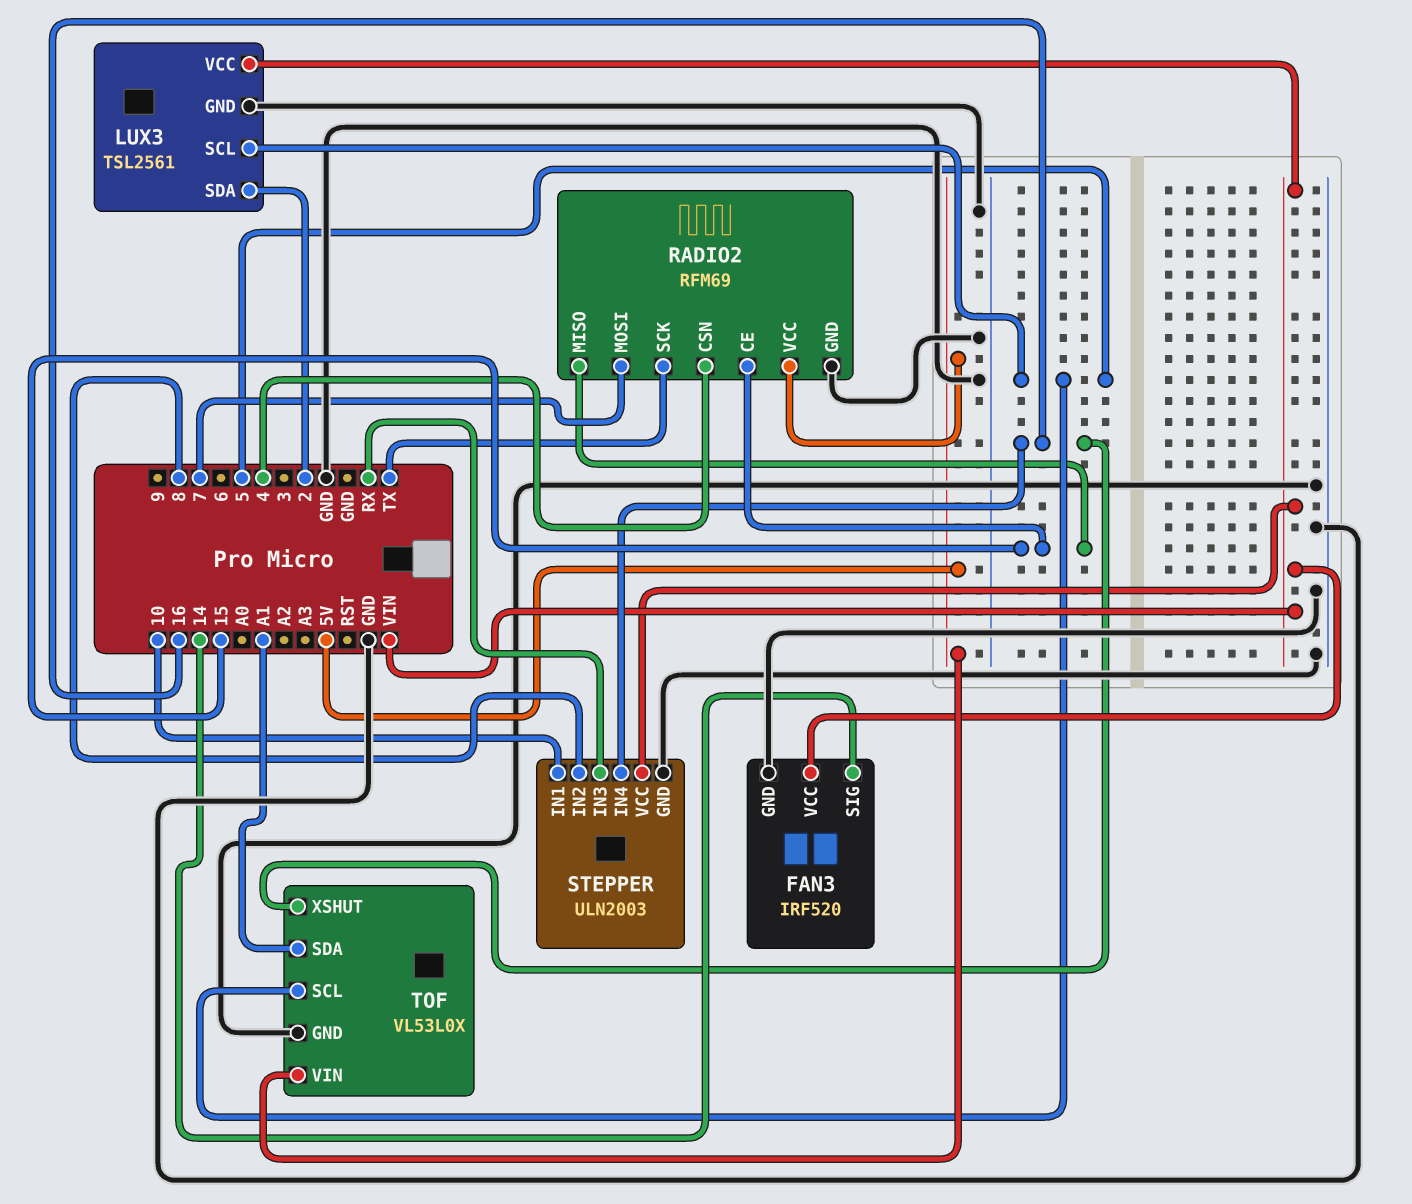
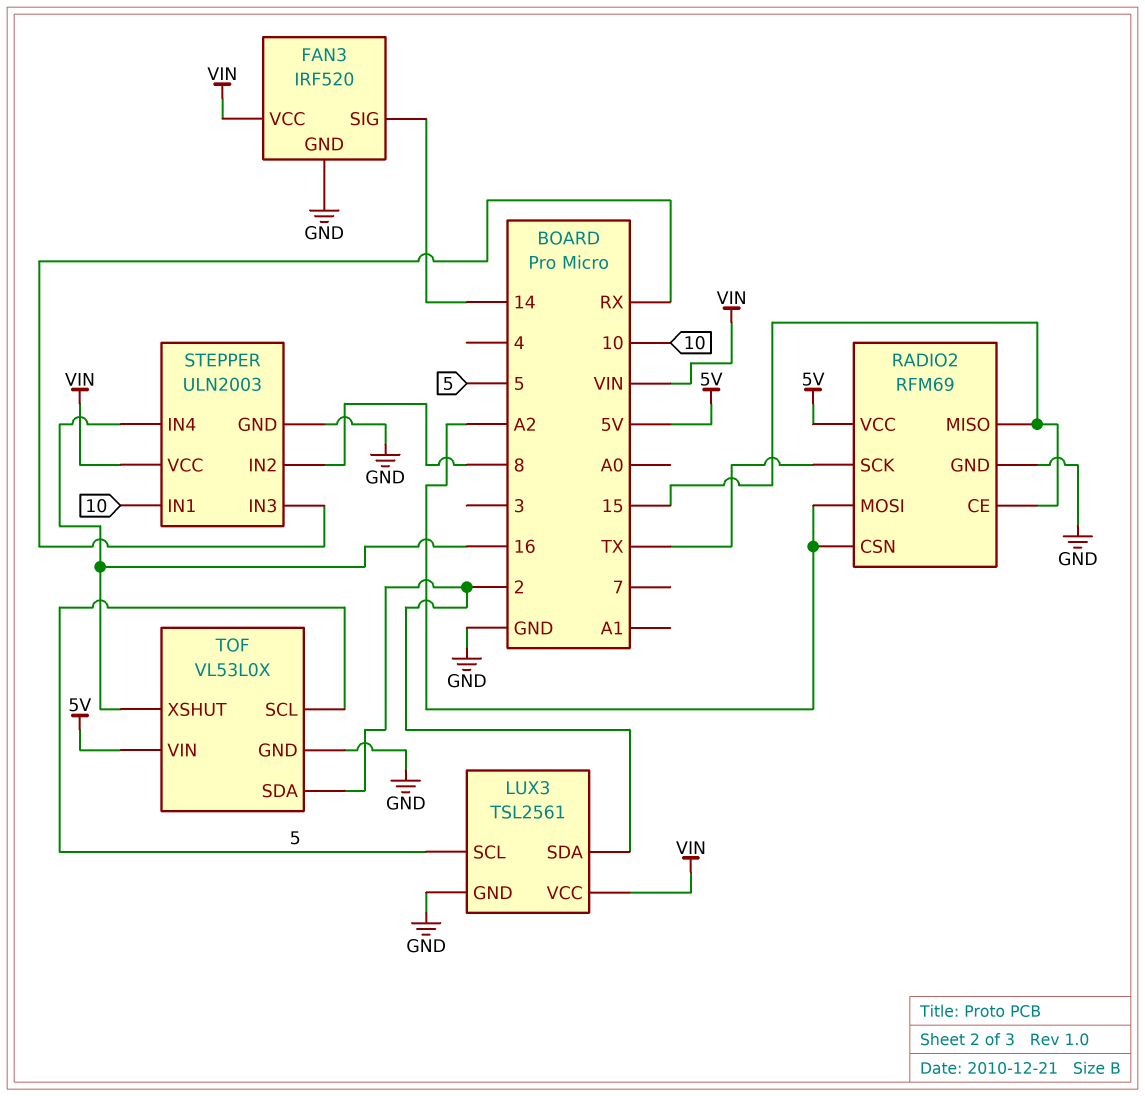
RADIO2 pin CSN: 4 -> A2
RADIO2 pin MOSI: 7 -> A2
TOF pin SDA: A1 -> 2

